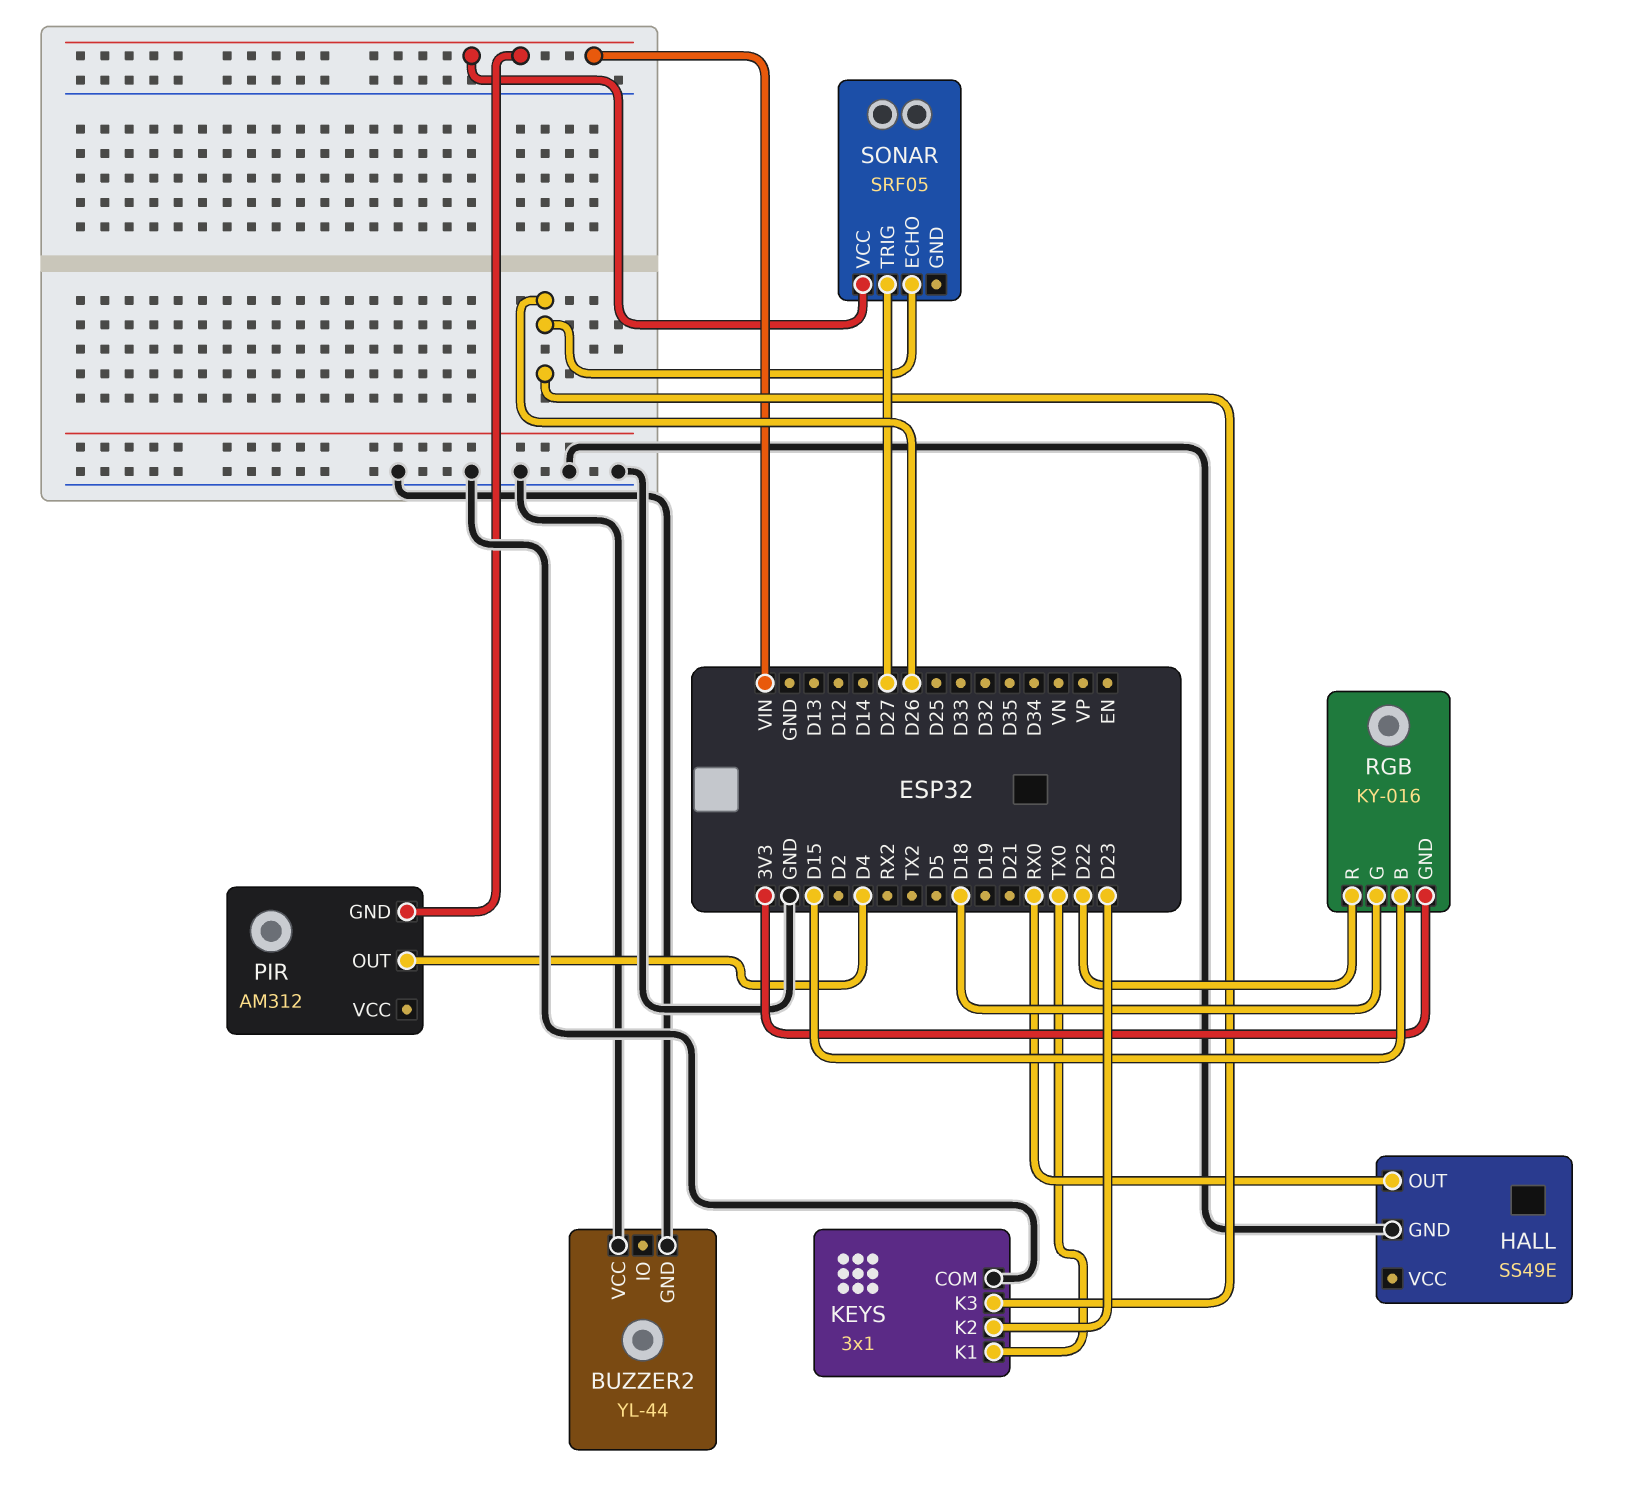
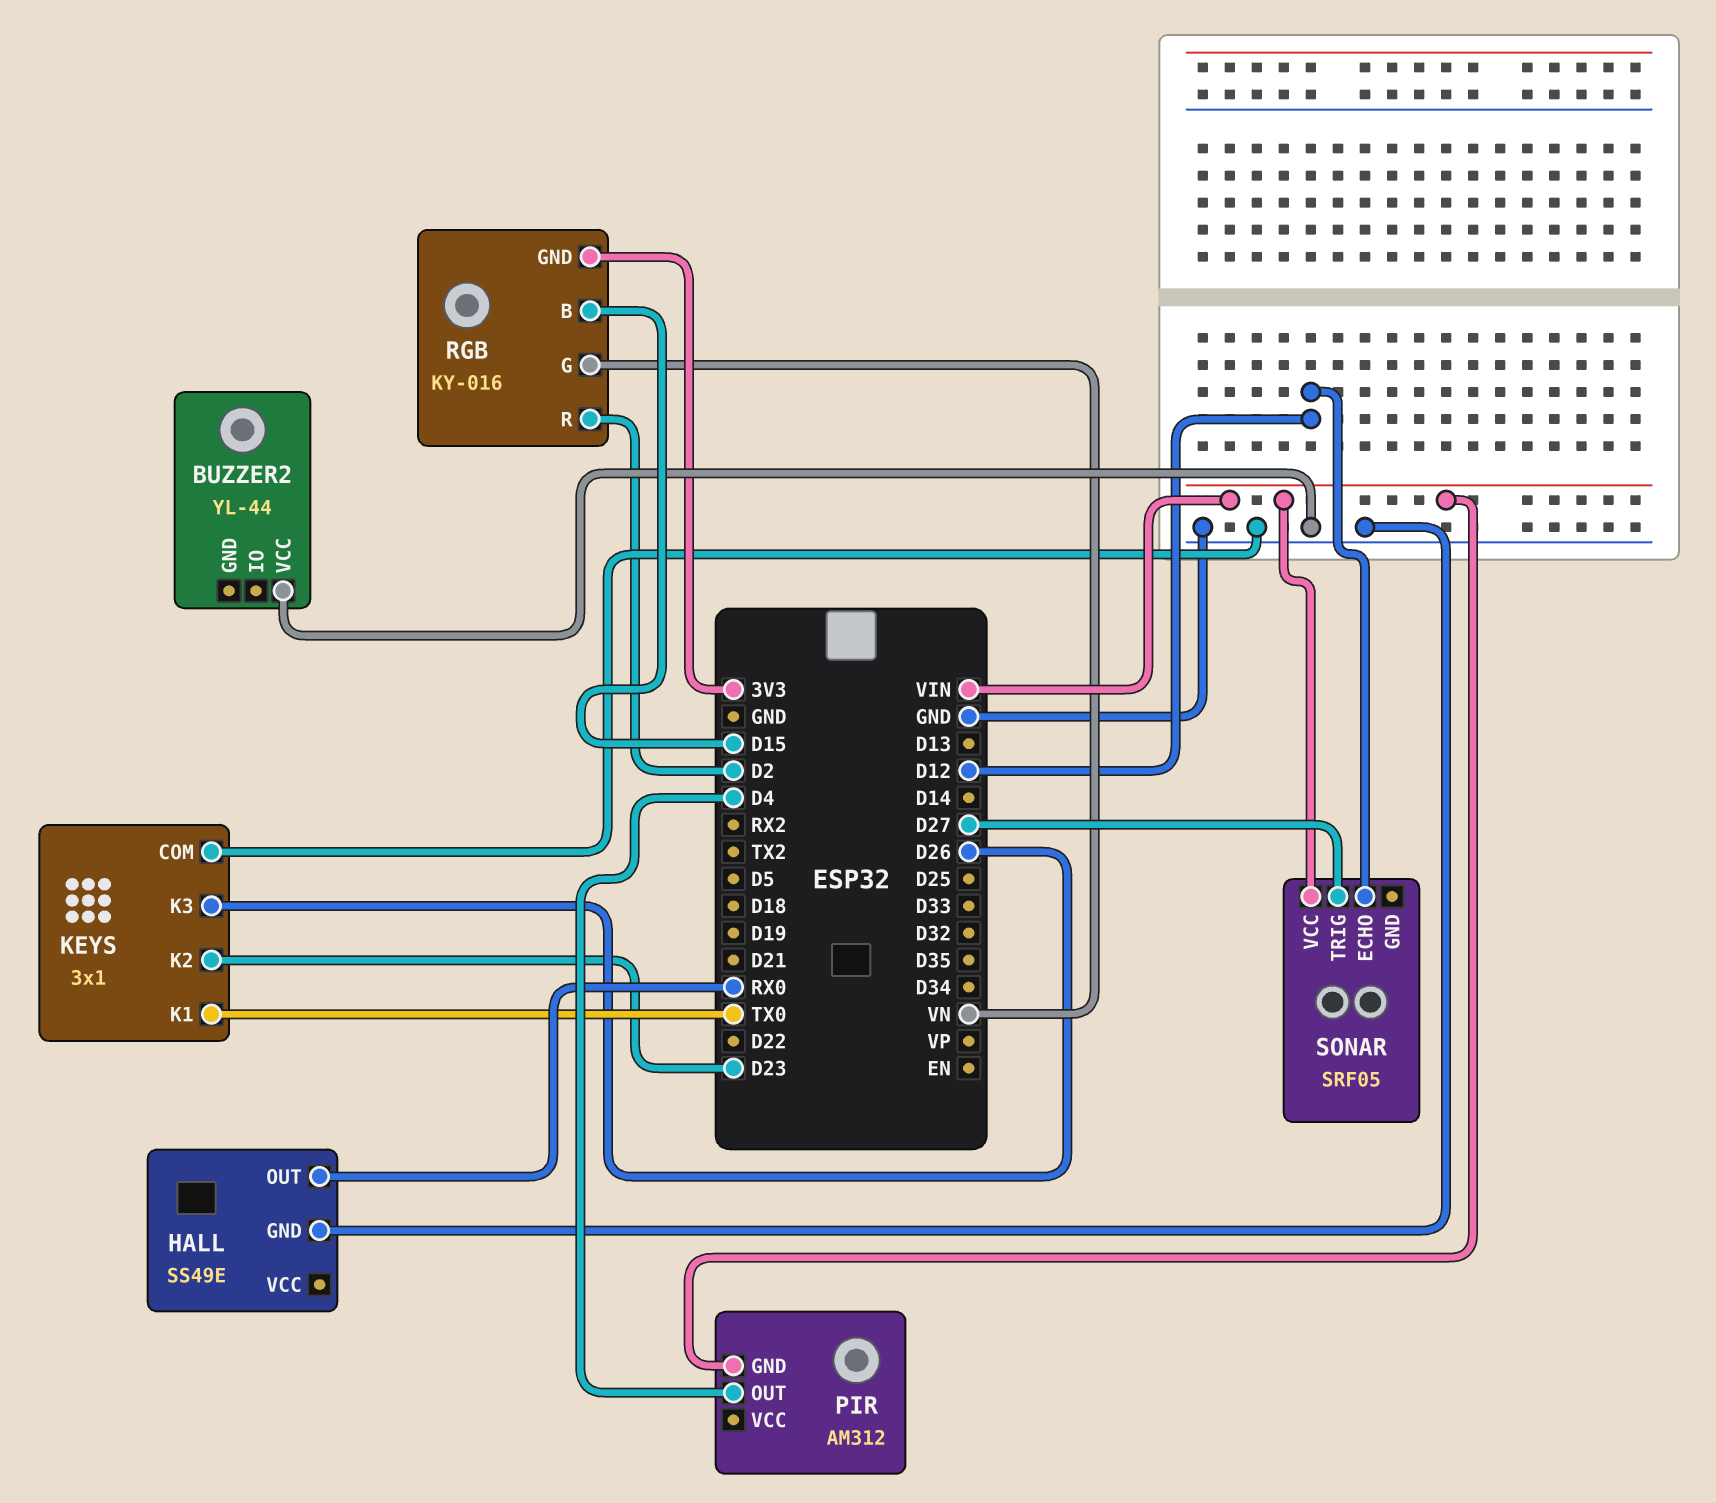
BUZZER2 pin GND: GND -> none
RGB pin G: D18 -> VN
RGB pin R: D22 -> D2
SONAR pin ECHO: D26 -> D12

